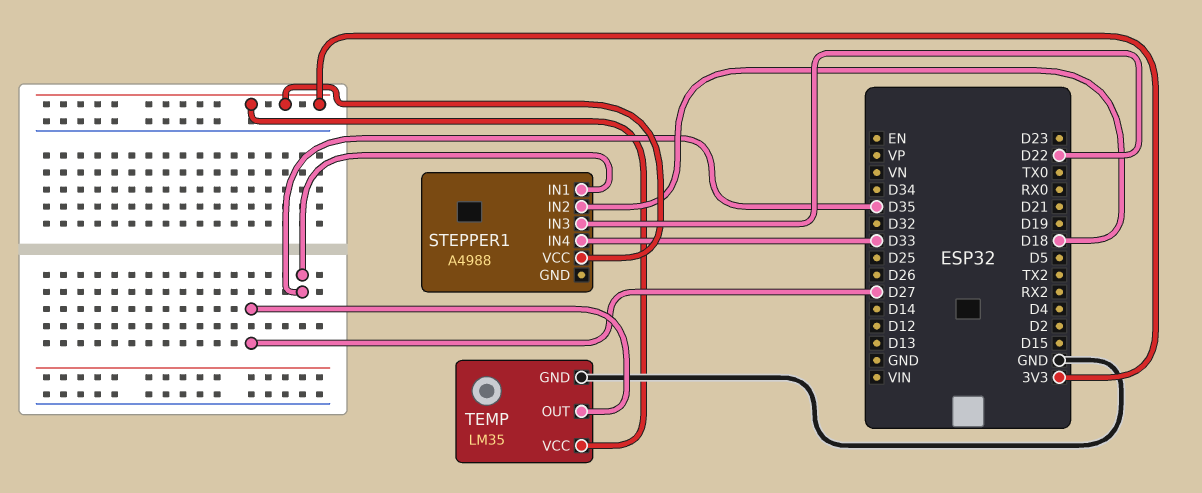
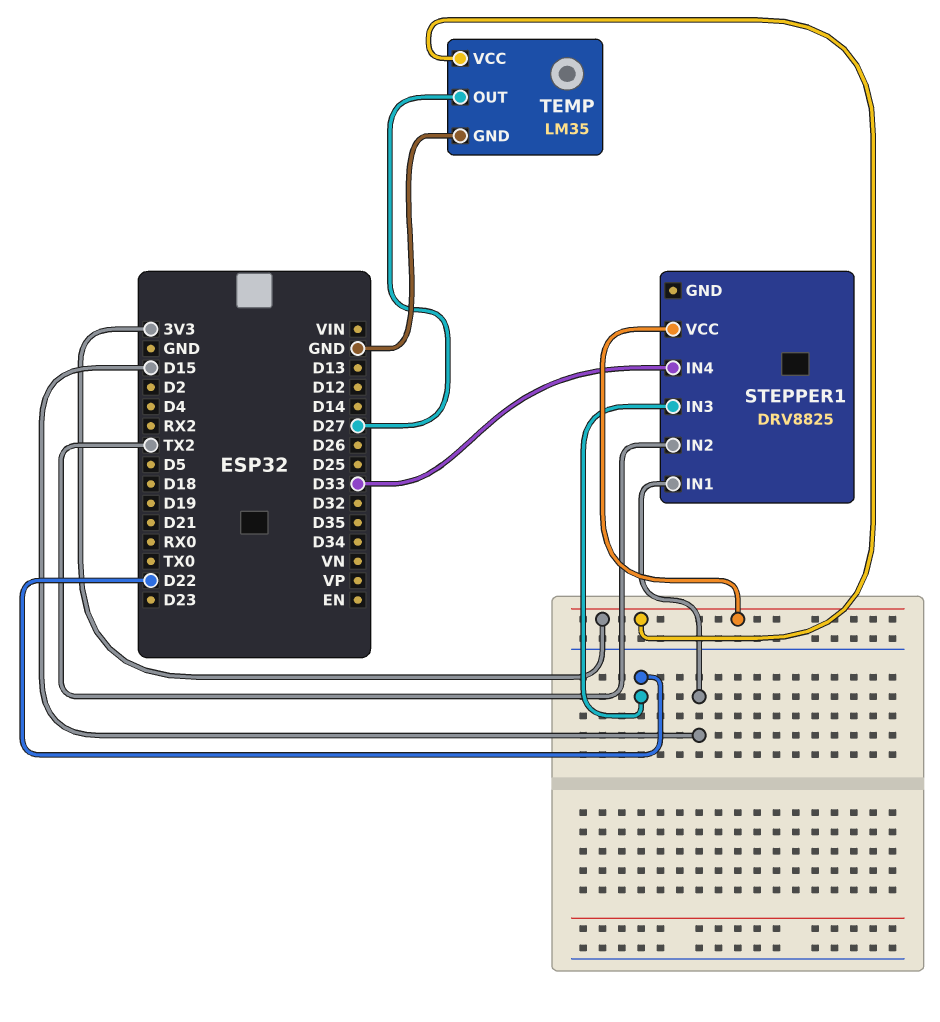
STEPPER1: A4988 -> DRV8825
STEPPER1 pin IN1: D35 -> D15
STEPPER1 pin IN2: D18 -> TX2

